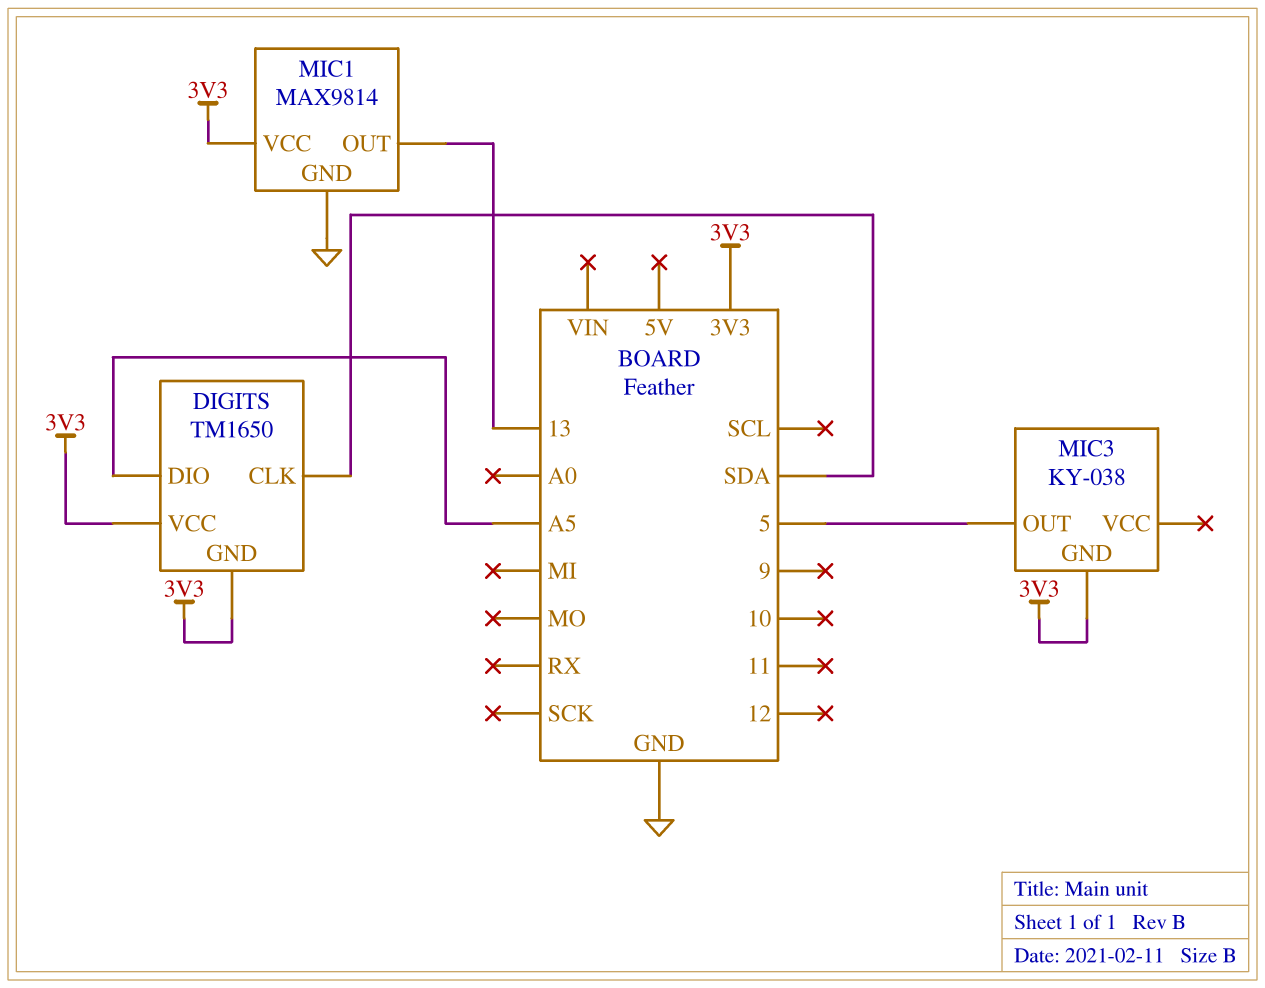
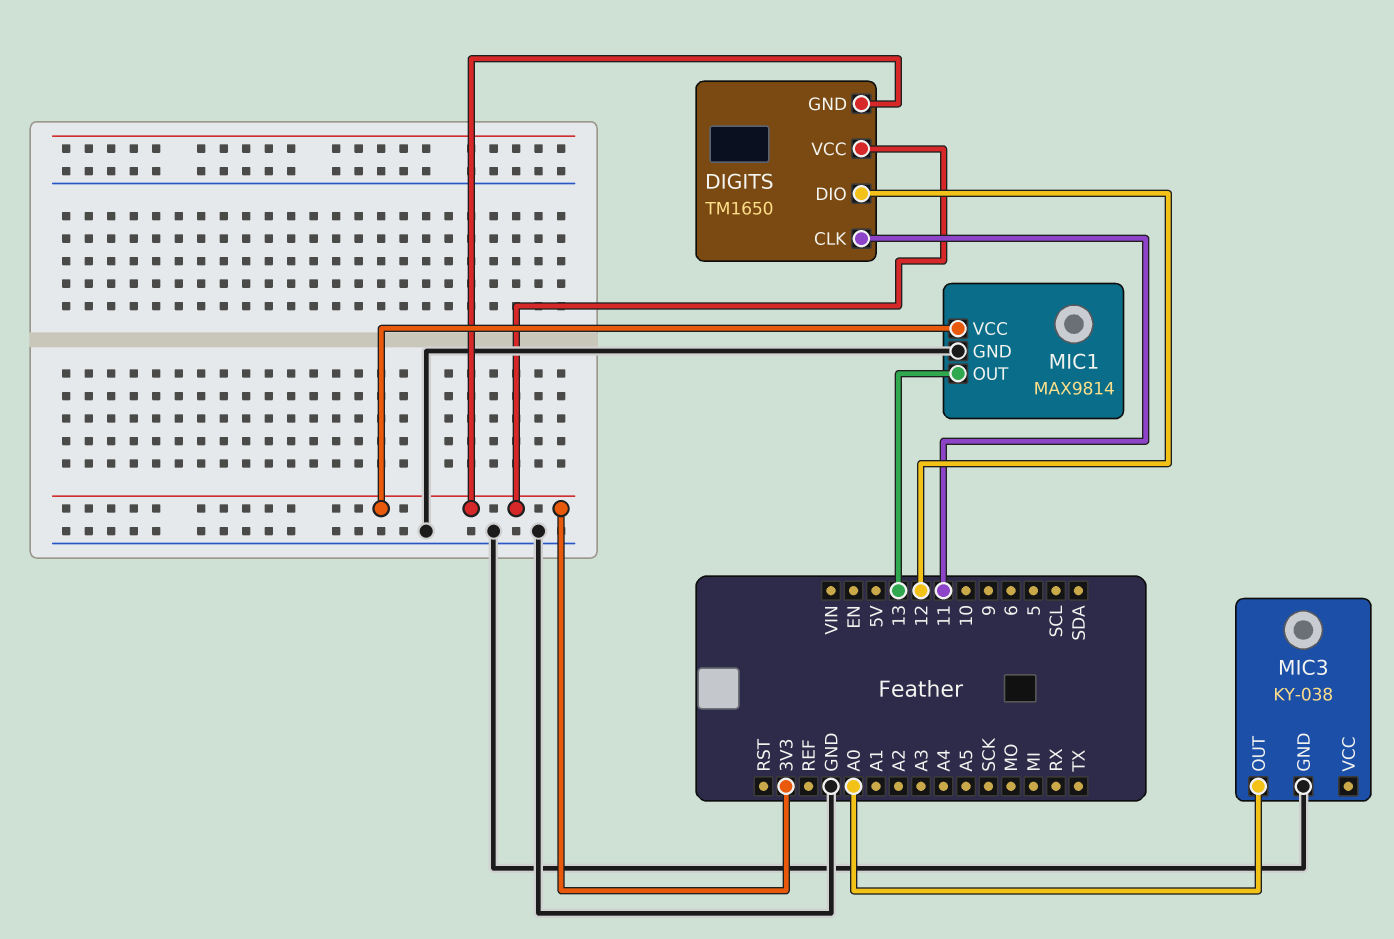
DIGITS pin CLK: SDA -> 11
DIGITS pin DIO: A5 -> 12
MIC3 pin GND: 3V3 -> GND
MIC3 pin OUT: 5 -> A0

